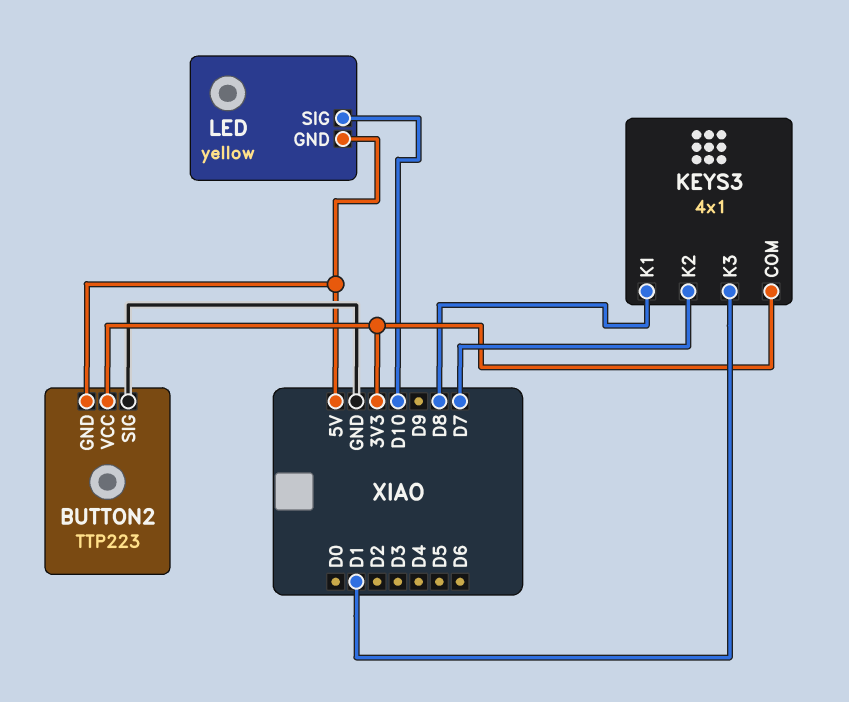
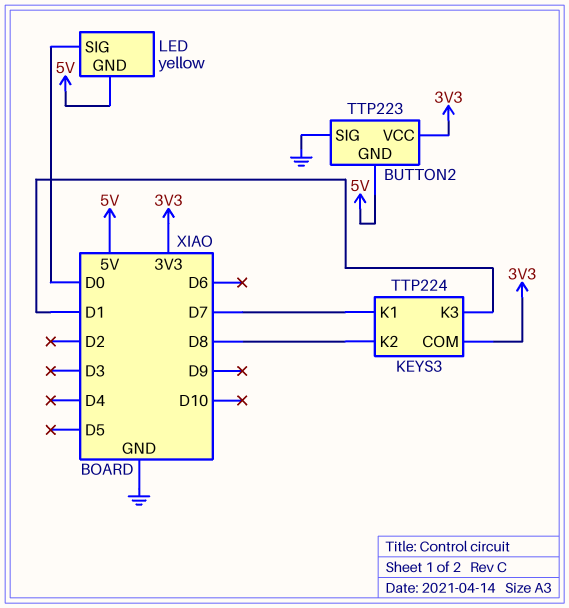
KEYS3: 4x1 -> TTP224
KEYS3 pin K1: D8 -> D7
KEYS3 pin K2: D7 -> D8
LED pin SIG: D10 -> D0

